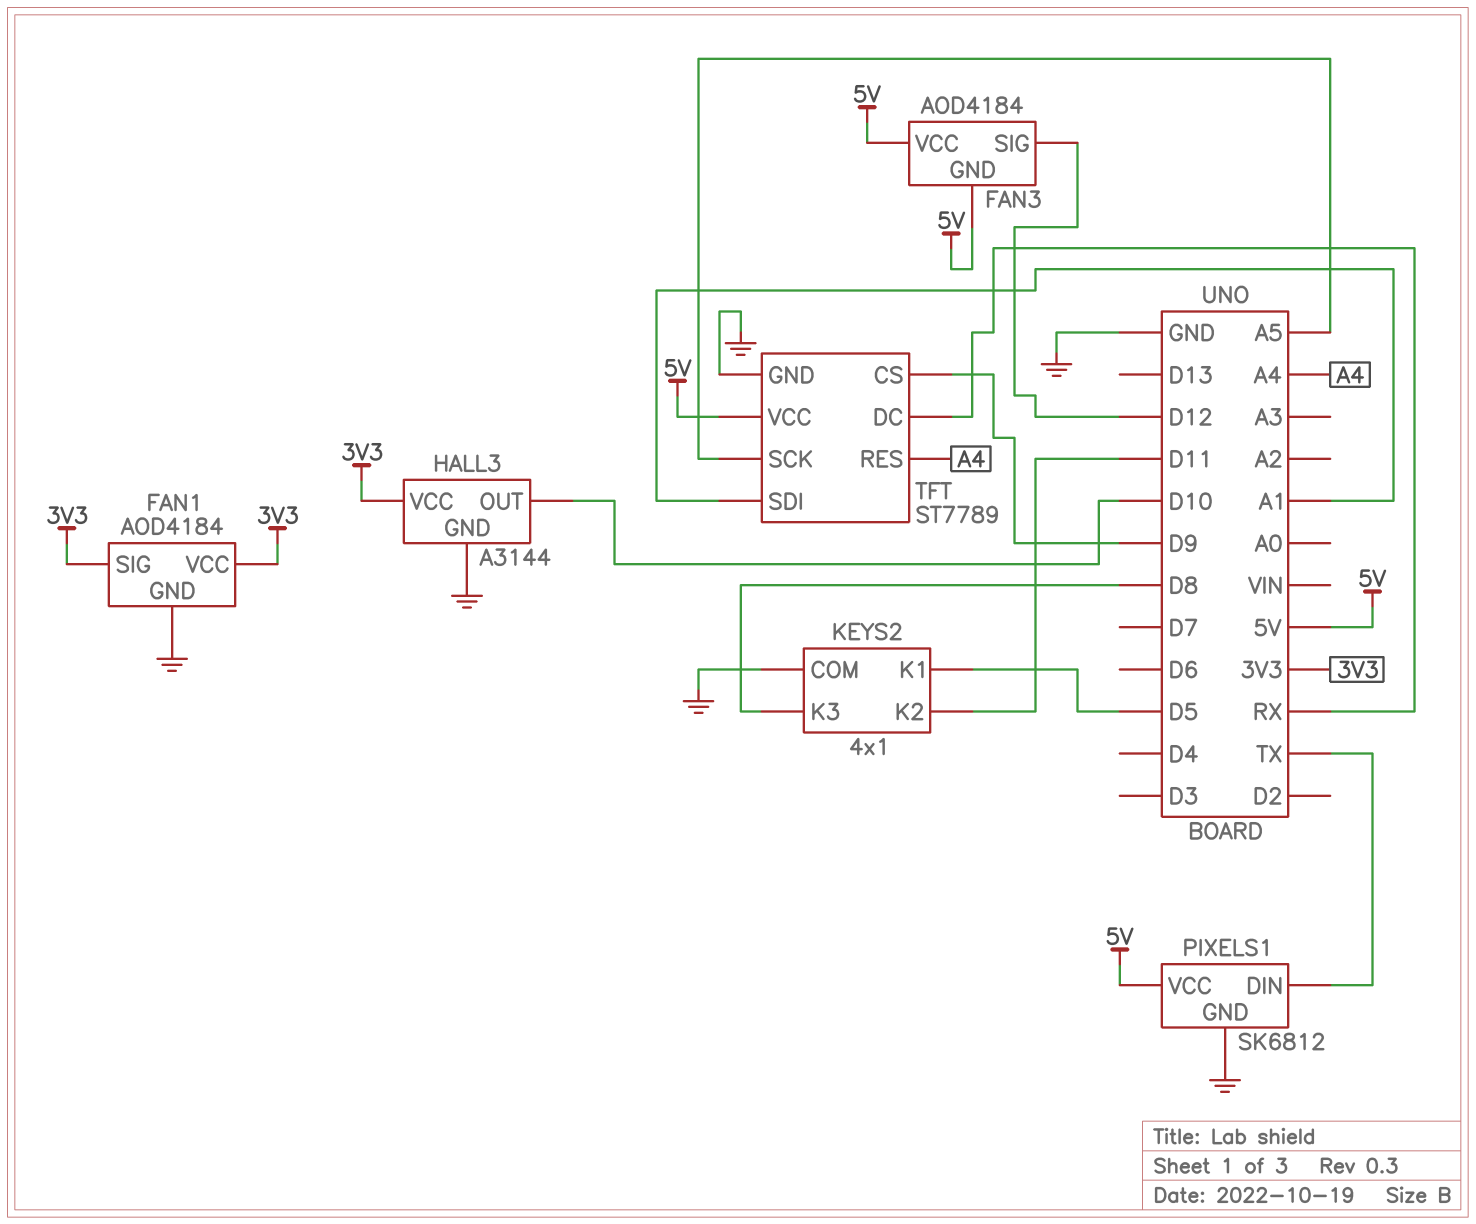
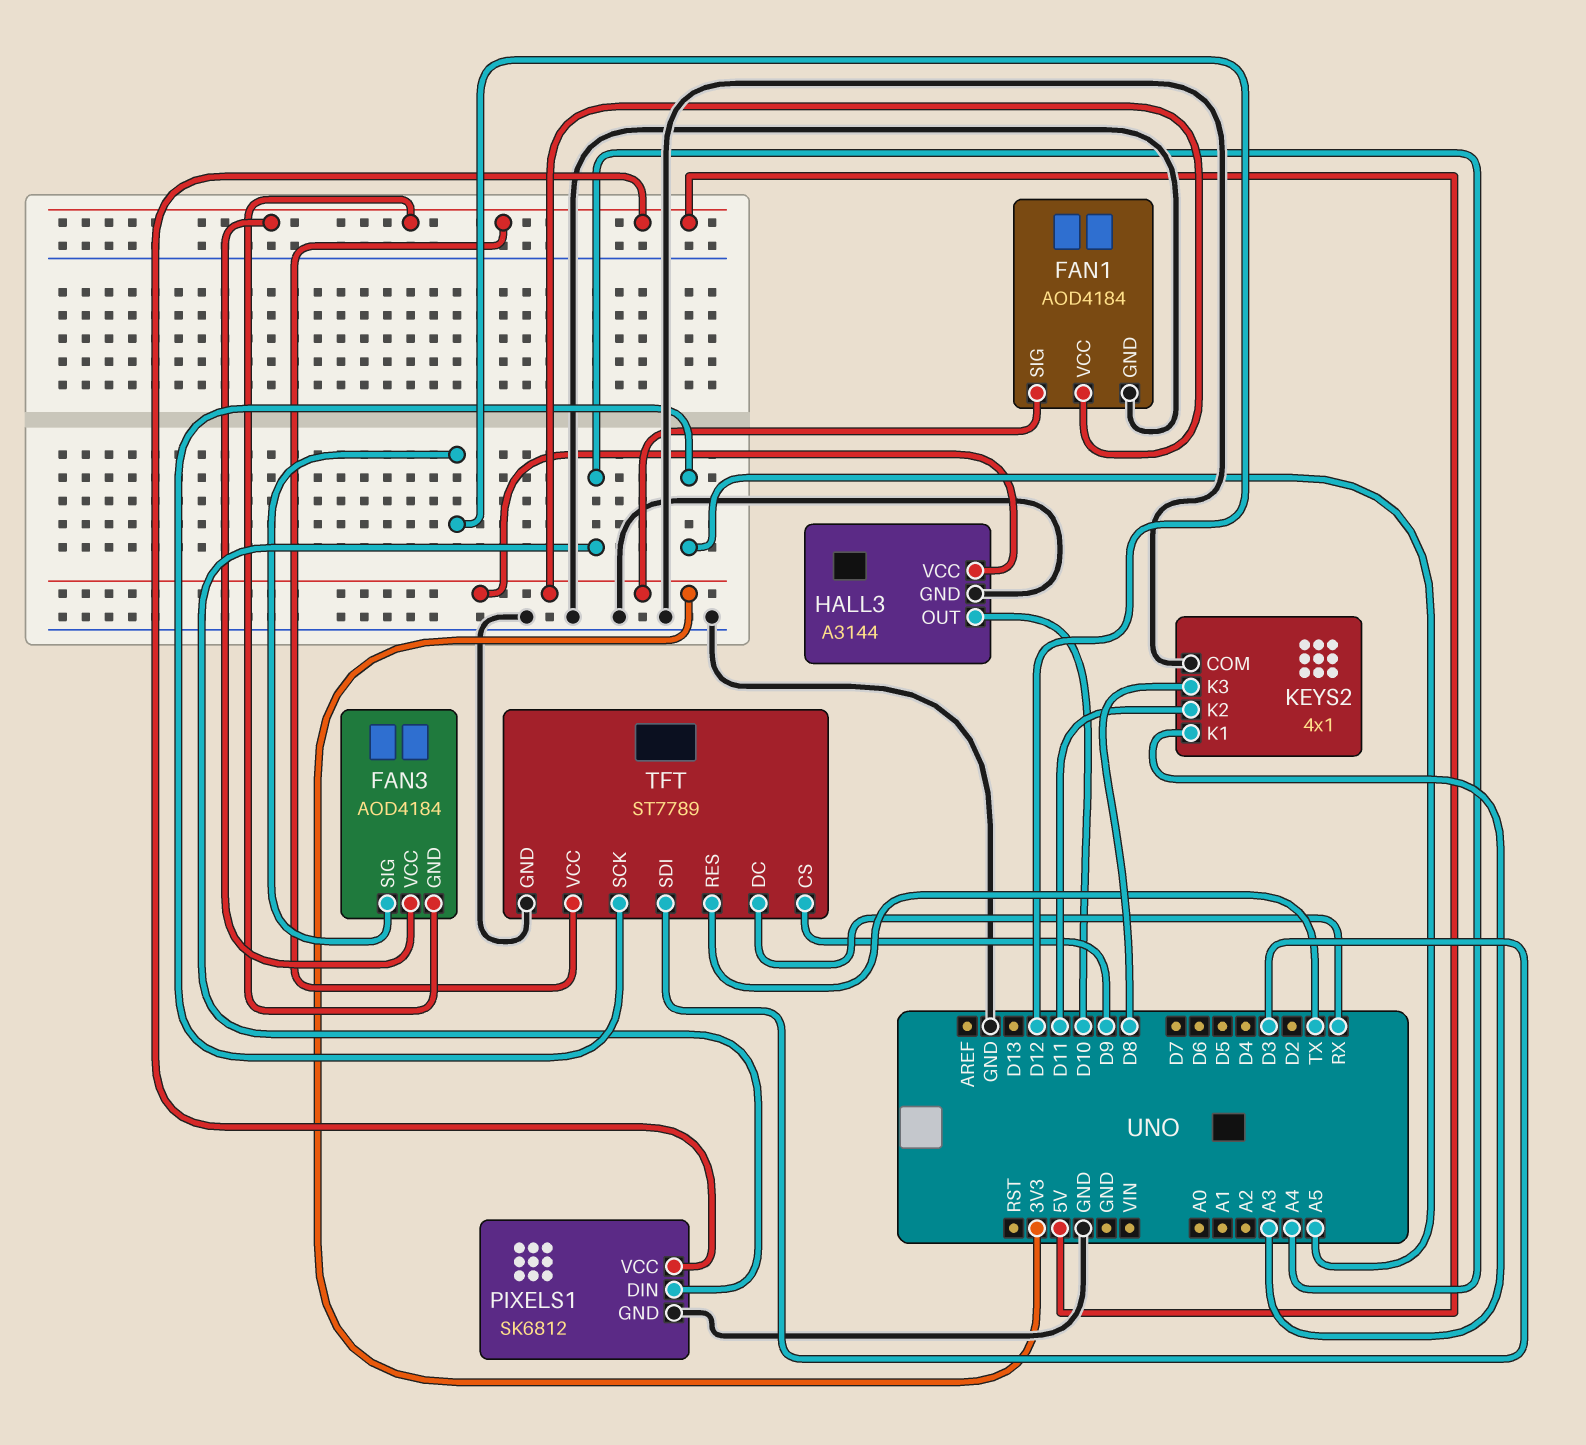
KEYS2 pin K1: D5 -> A3
PIXELS1 pin DIN: TX -> A4
TFT pin RES: A4 -> TX
TFT pin SDI: A1 -> D3

